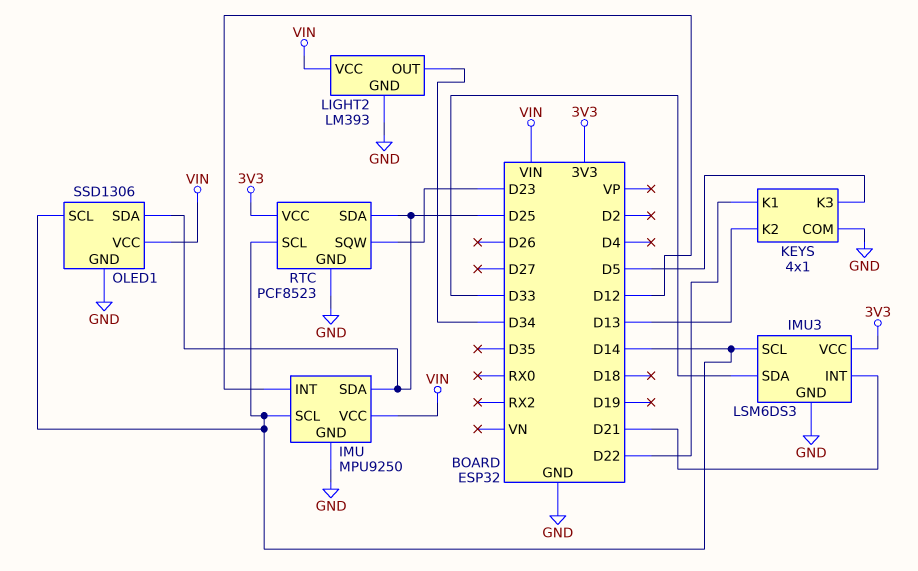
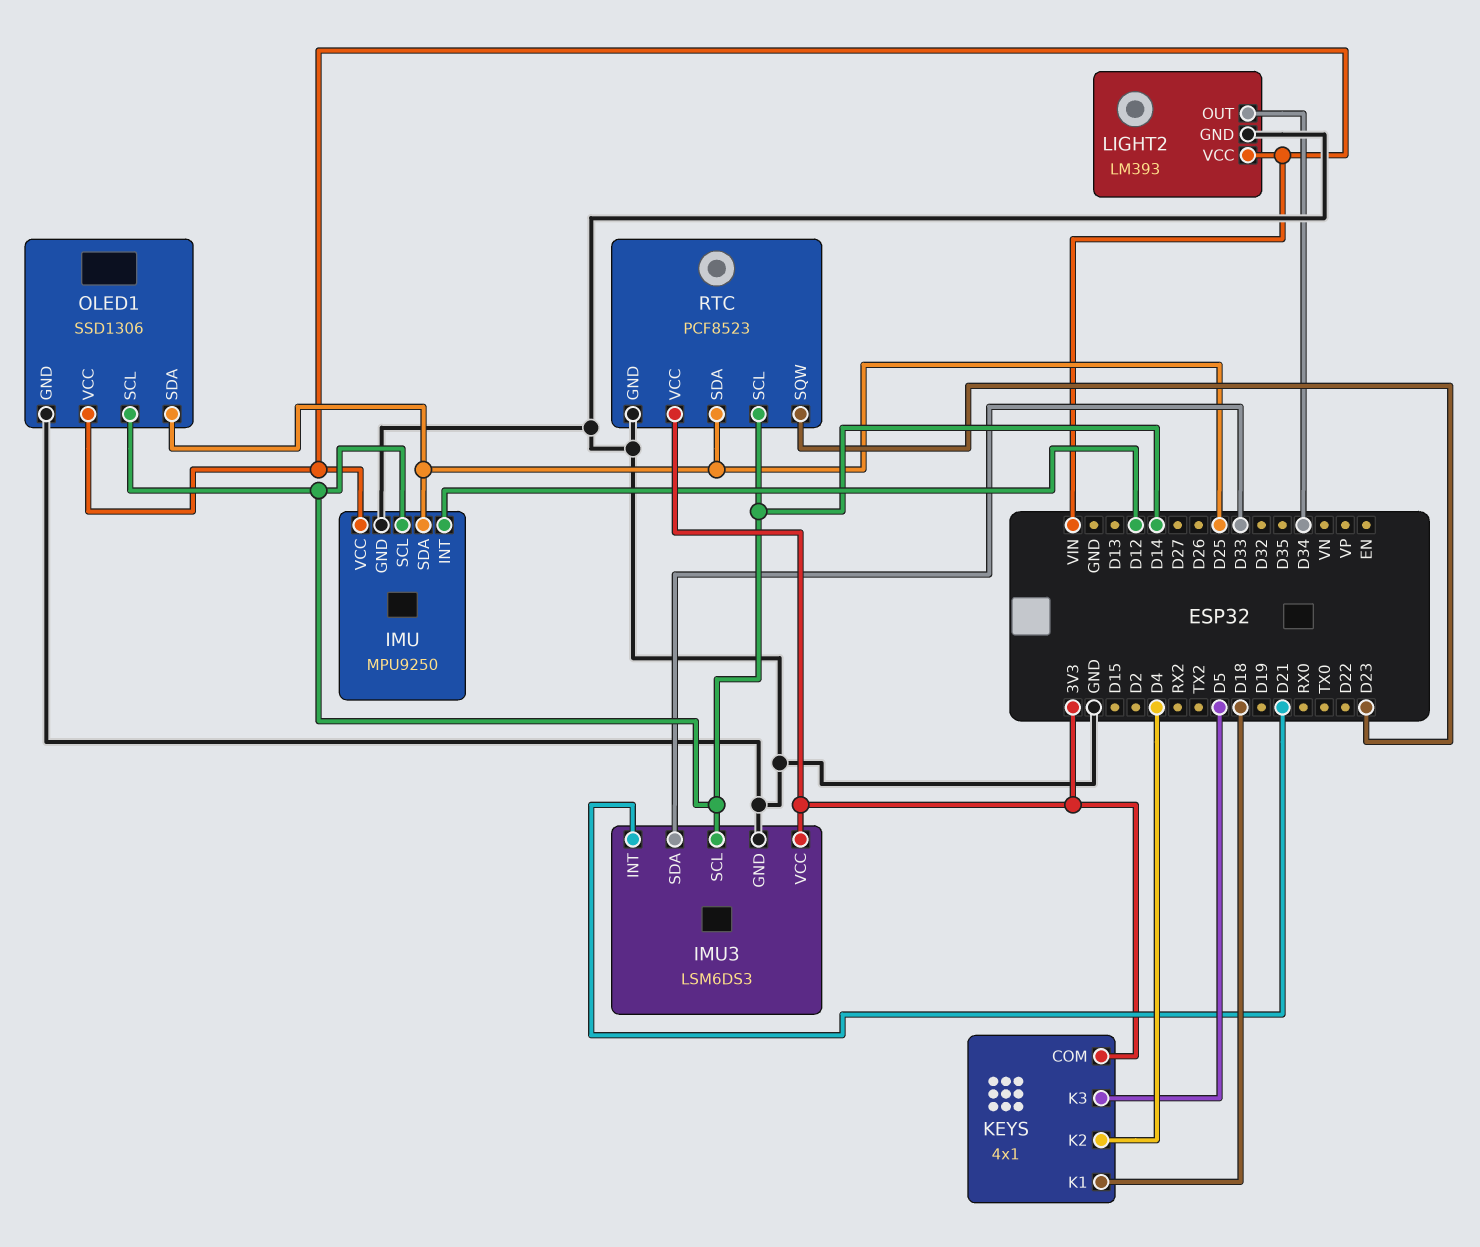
KEYS pin COM: GND -> 3V3
KEYS pin K1: D22 -> D18
KEYS pin K2: D13 -> D4

